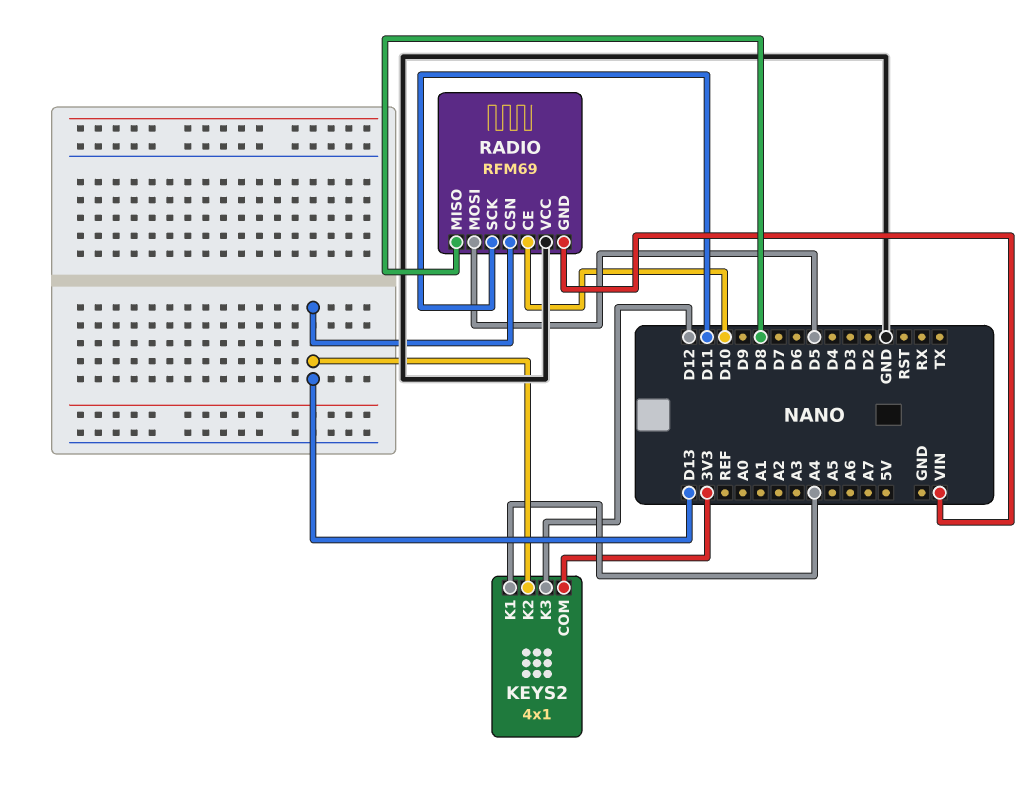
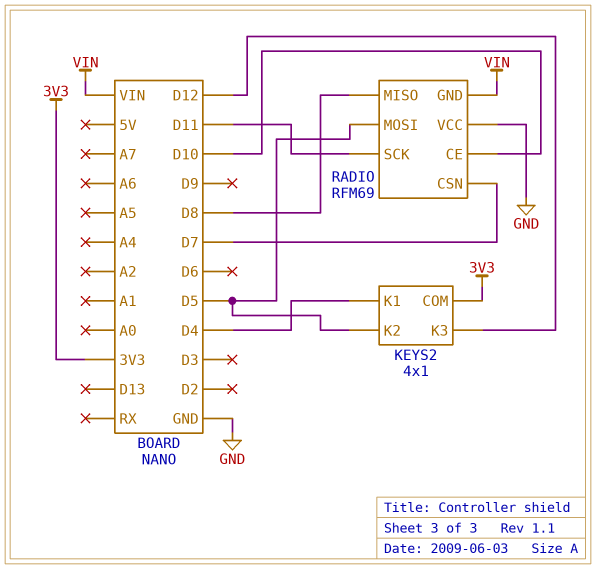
KEYS2 pin K1: A4 -> D4
KEYS2 pin K2: D13 -> D5
RADIO pin CSN: D13 -> D7

